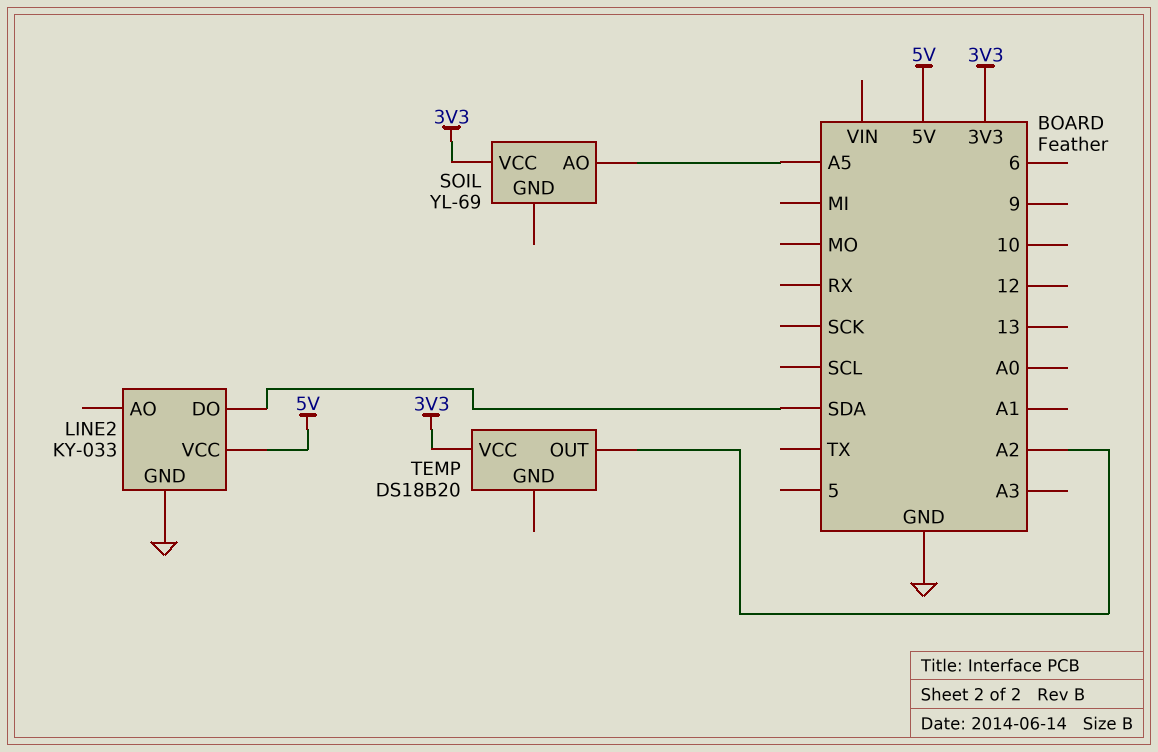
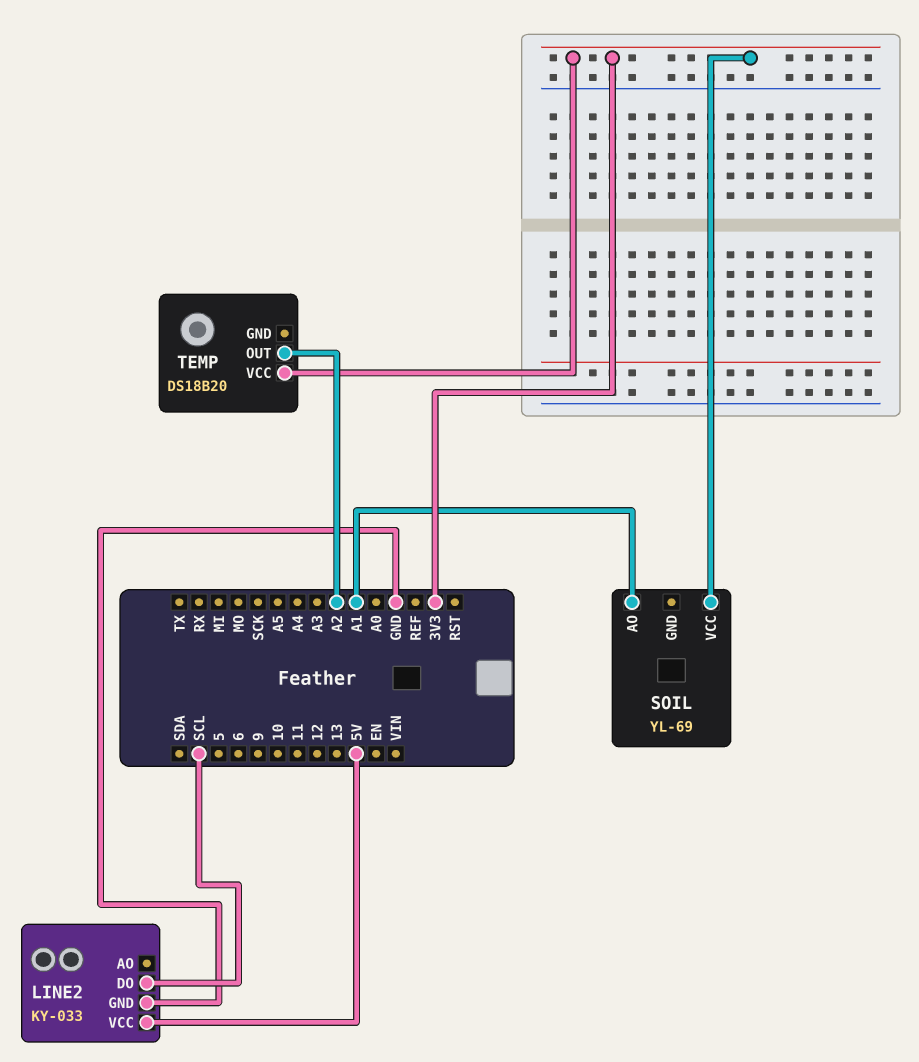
LINE2 pin DO: SDA -> SCL
SOIL pin AO: A5 -> A1

